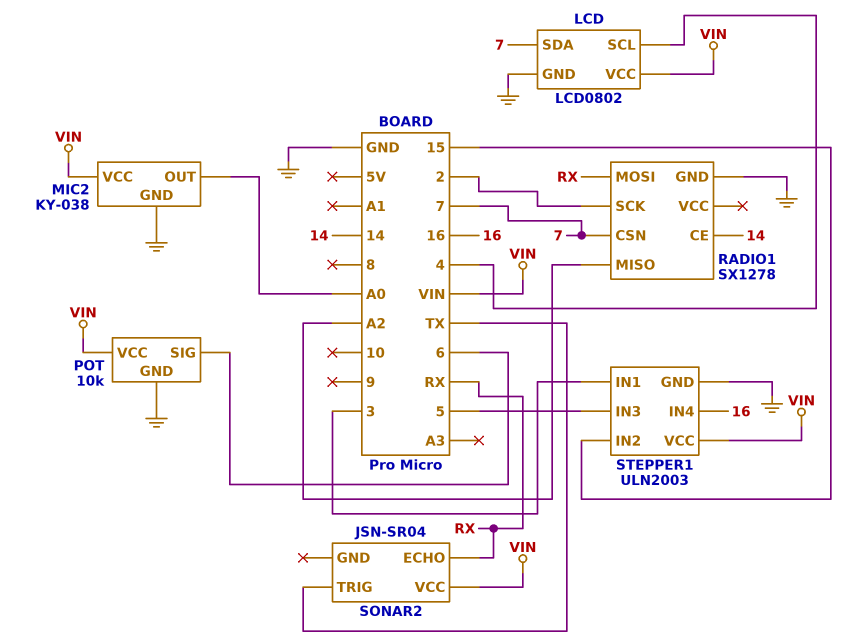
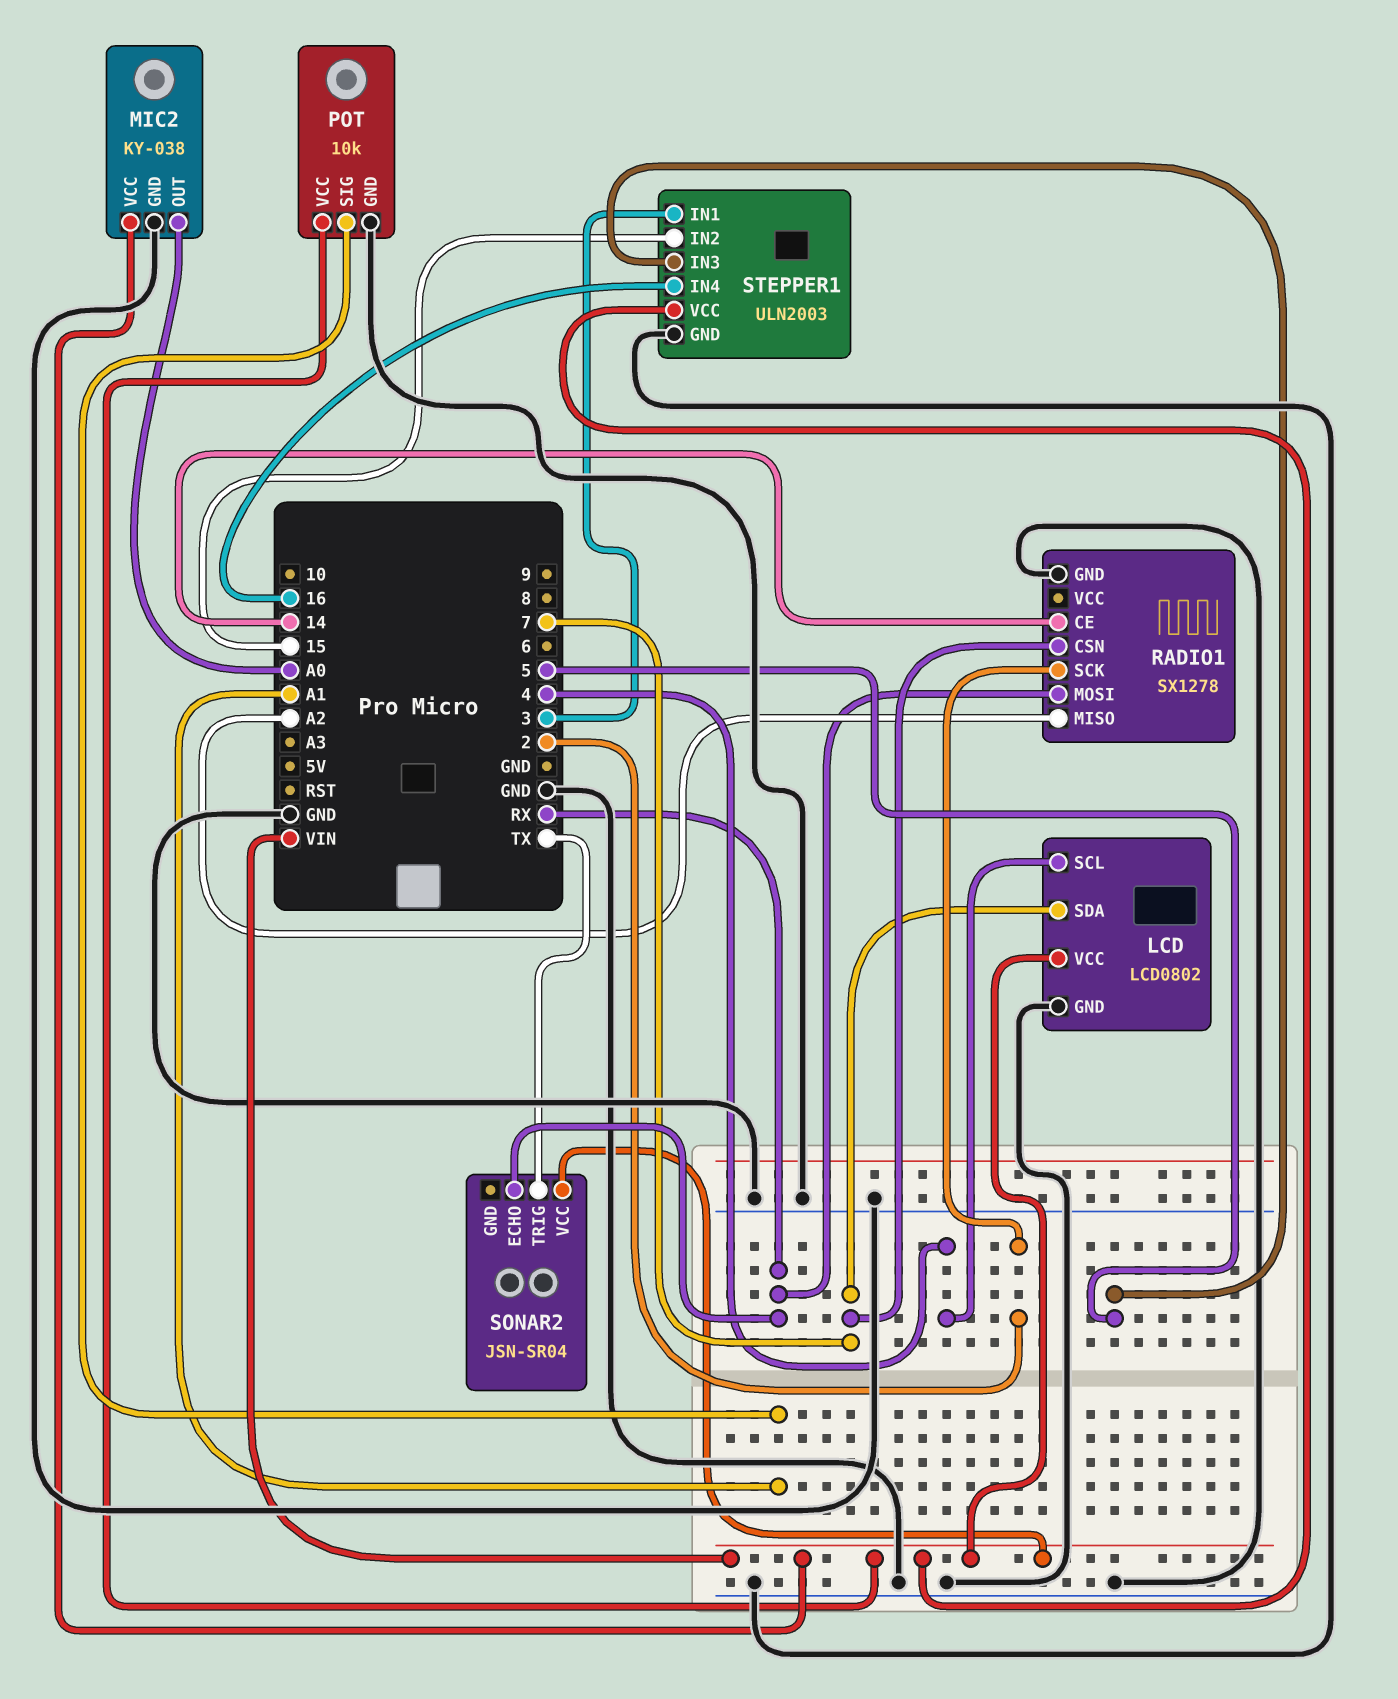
POT pin SIG: 6 -> A1

